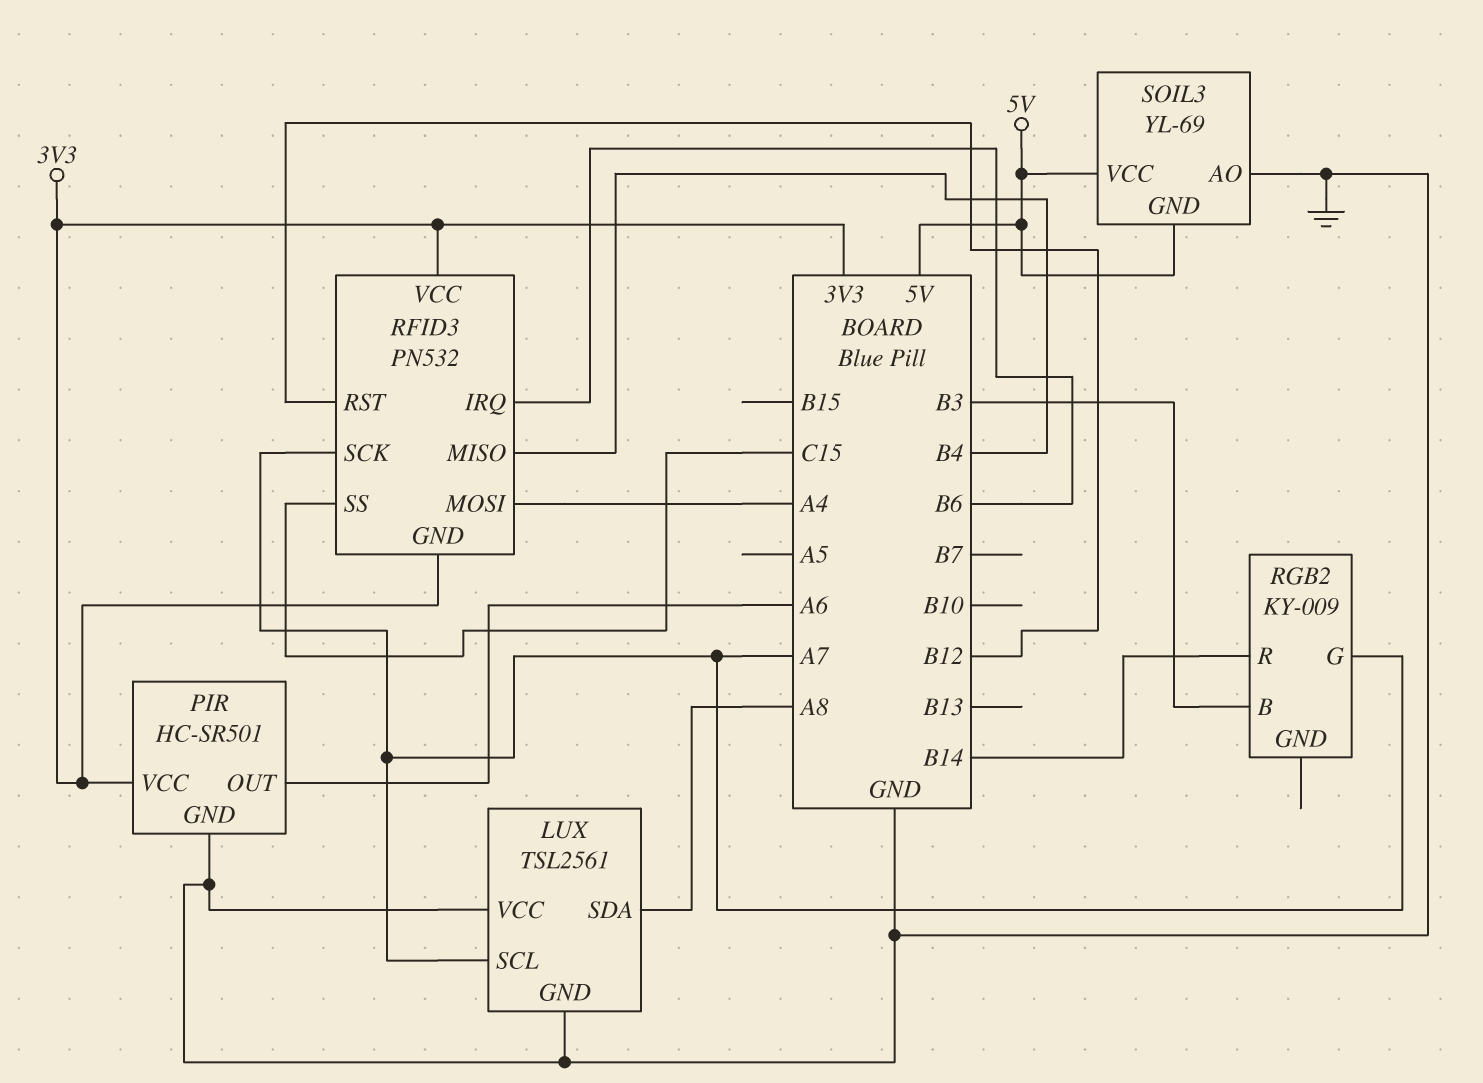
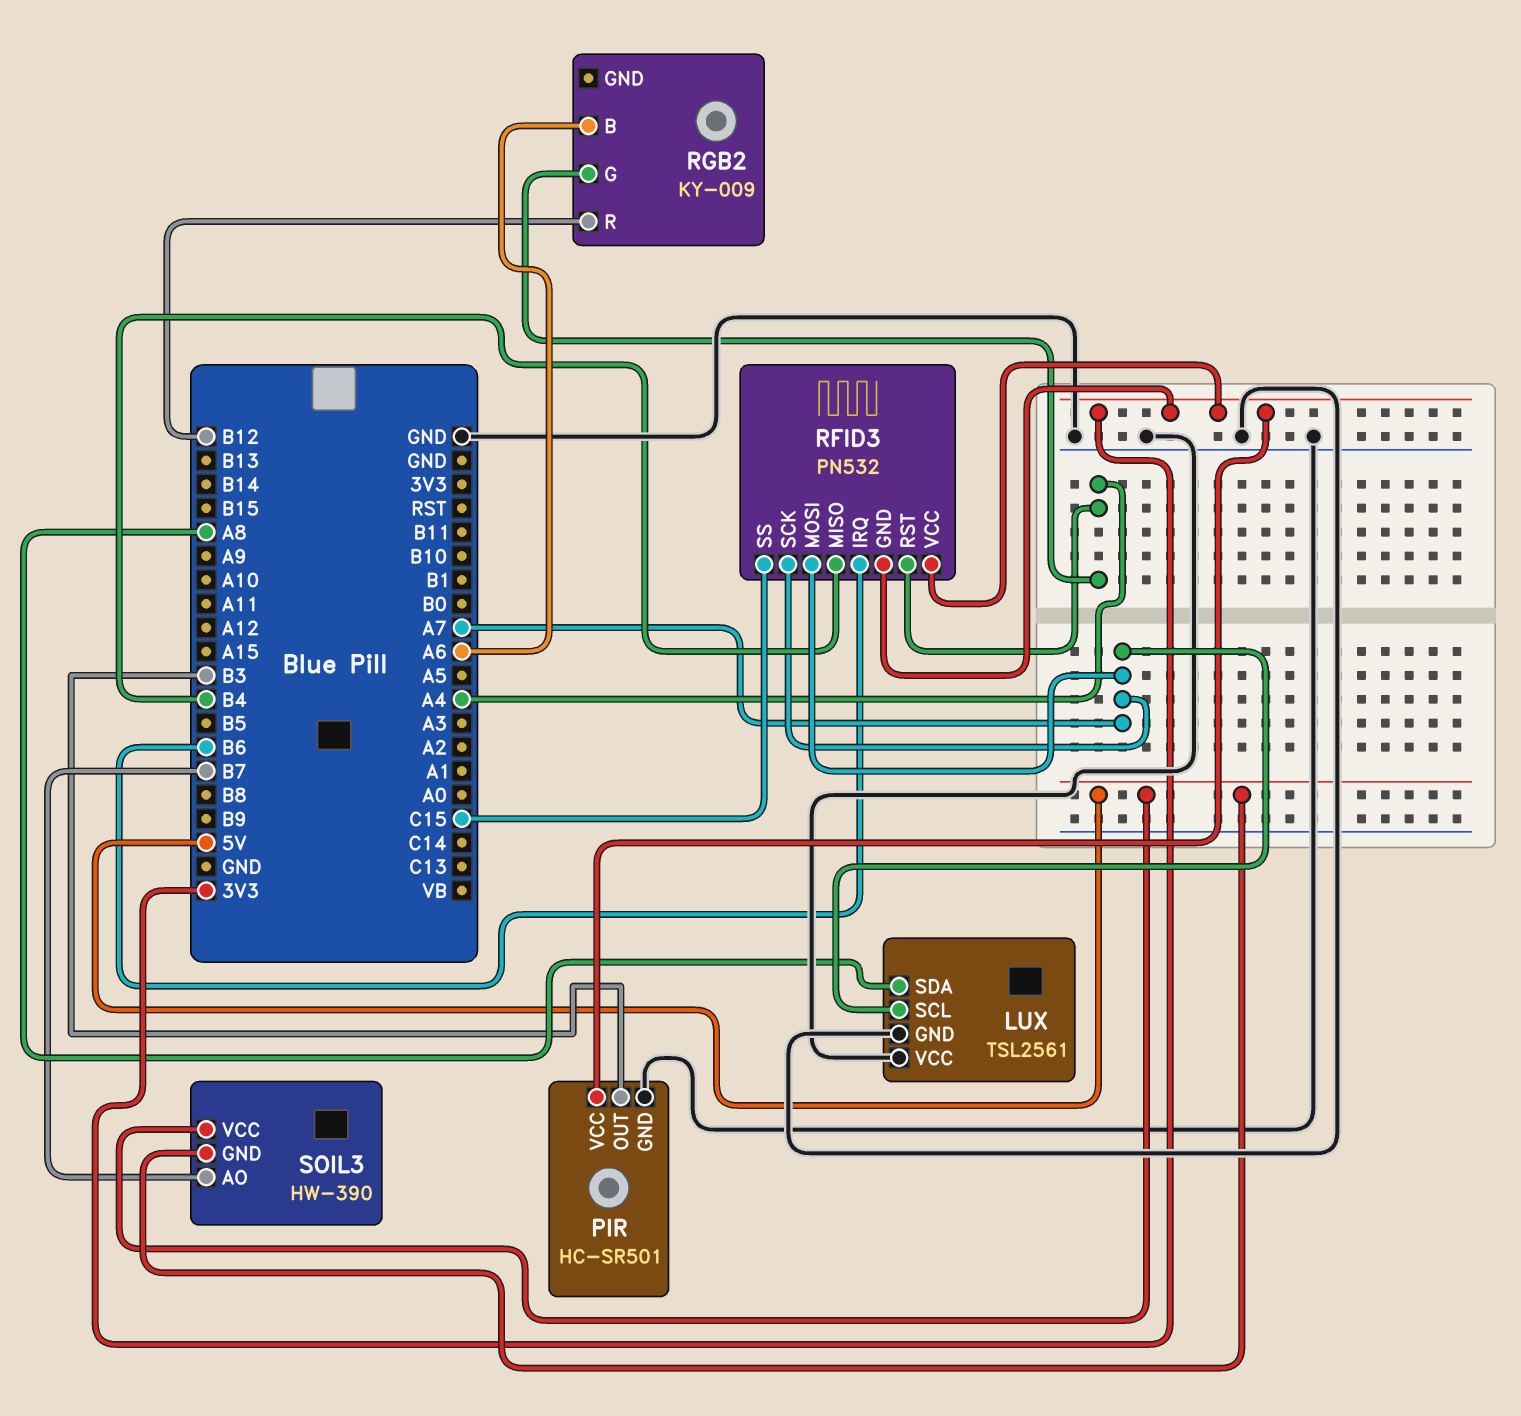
PIR pin OUT: A6 -> B3
RFID3 pin MOSI: A4 -> A7
RFID3 pin RST: B12 -> A4
RGB2 pin B: B3 -> A6
RGB2 pin G: A7 -> A4
RGB2 pin R: B14 -> B12
SOIL3: YL-69 -> HW-390
SOIL3 pin AO: GND -> B7

